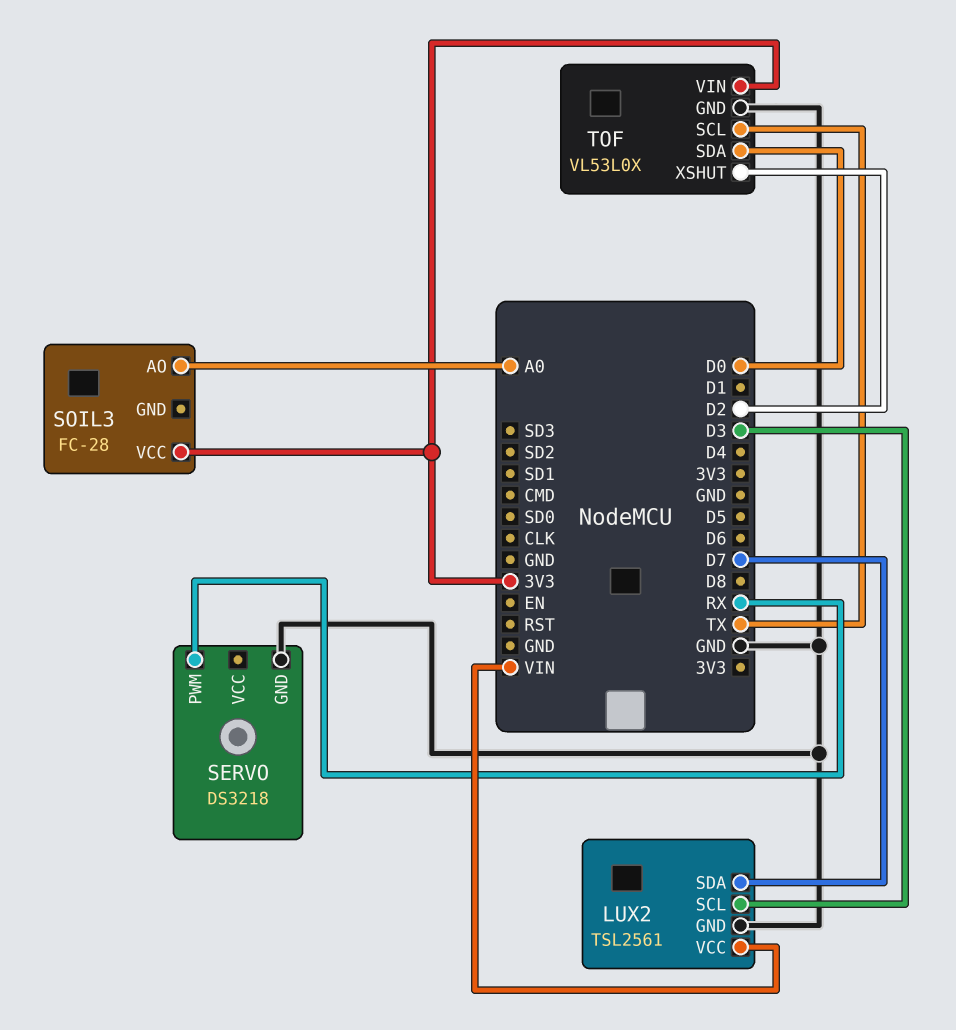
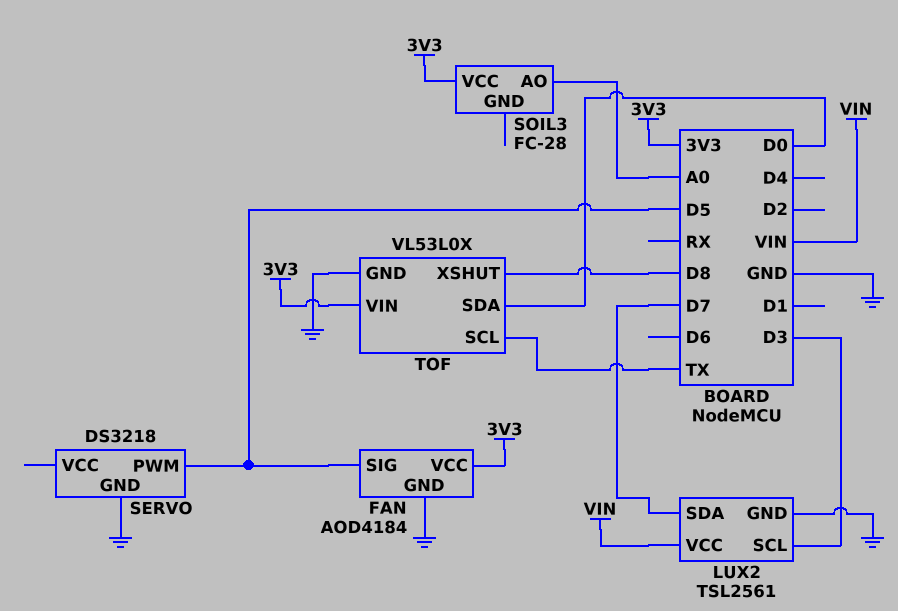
FAN: none -> AOD4184
FAN pin GND: none -> GND
FAN pin SIG: none -> D5
FAN pin VCC: none -> 3V3
SERVO pin PWM: RX -> D5
TOF pin XSHUT: D2 -> D8

